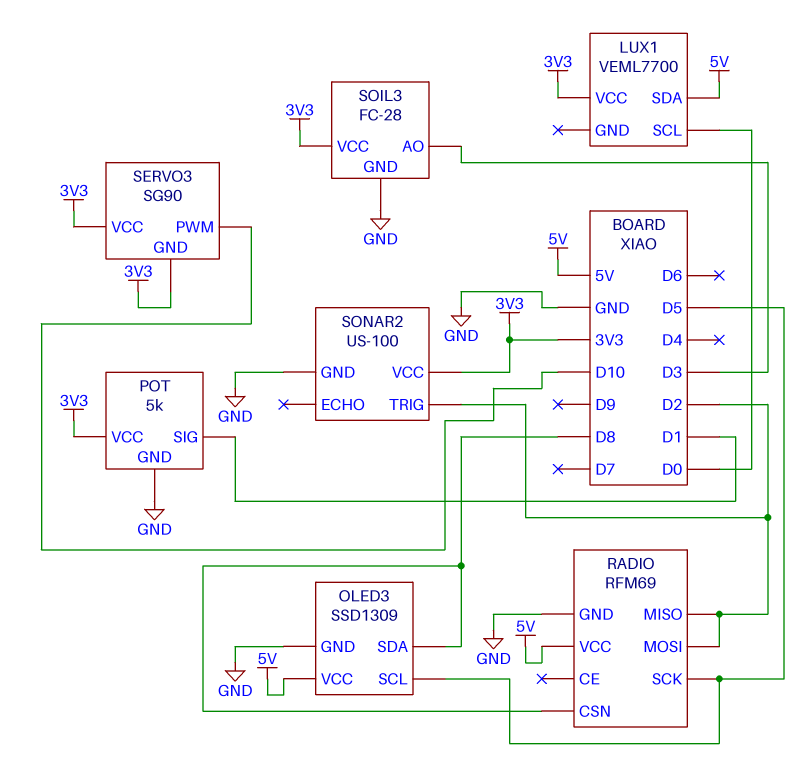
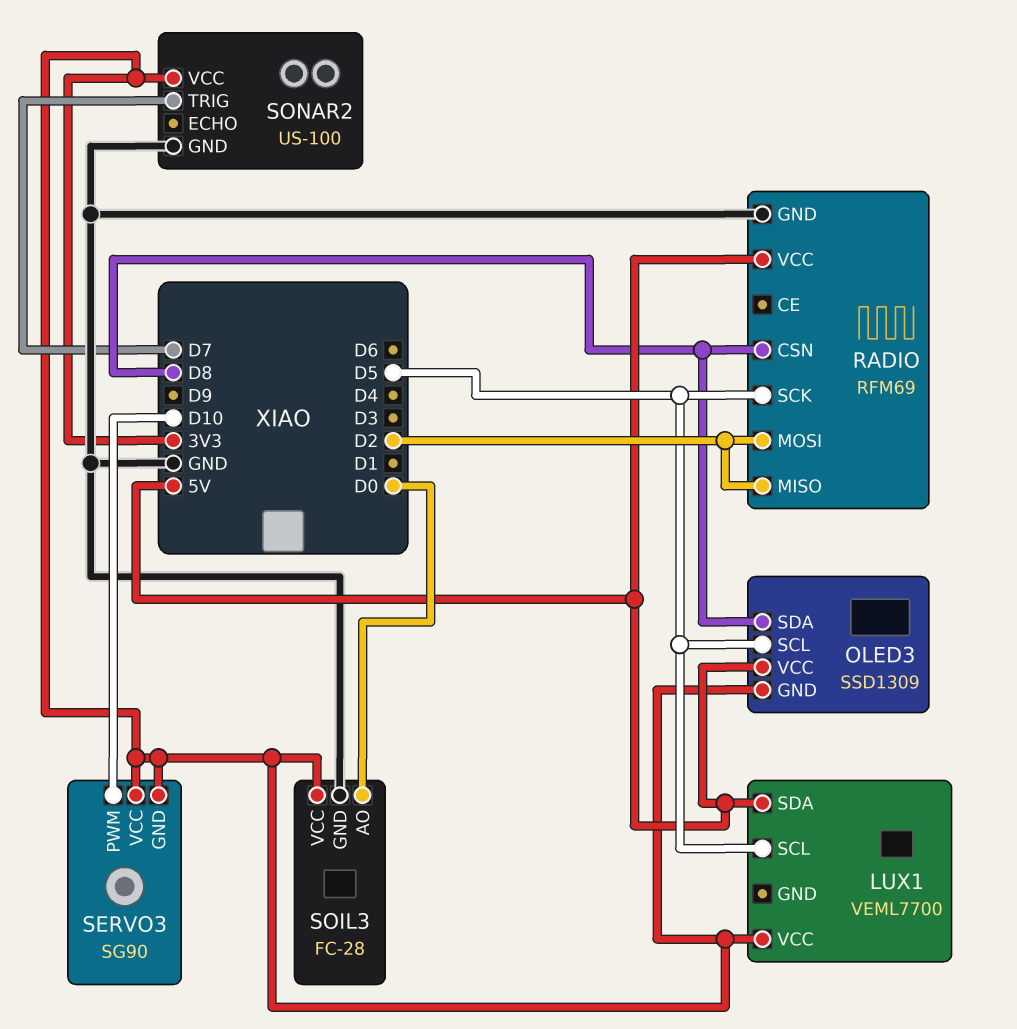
LUX1 pin SCL: D0 -> D5
OLED3 pin GND: GND -> 3V3
POT: 5k -> none
POT pin GND: GND -> none
POT pin SIG: D1 -> none
POT pin VCC: 3V3 -> none
SOIL3 pin AO: D3 -> D0
SONAR2 pin TRIG: D2 -> D7

